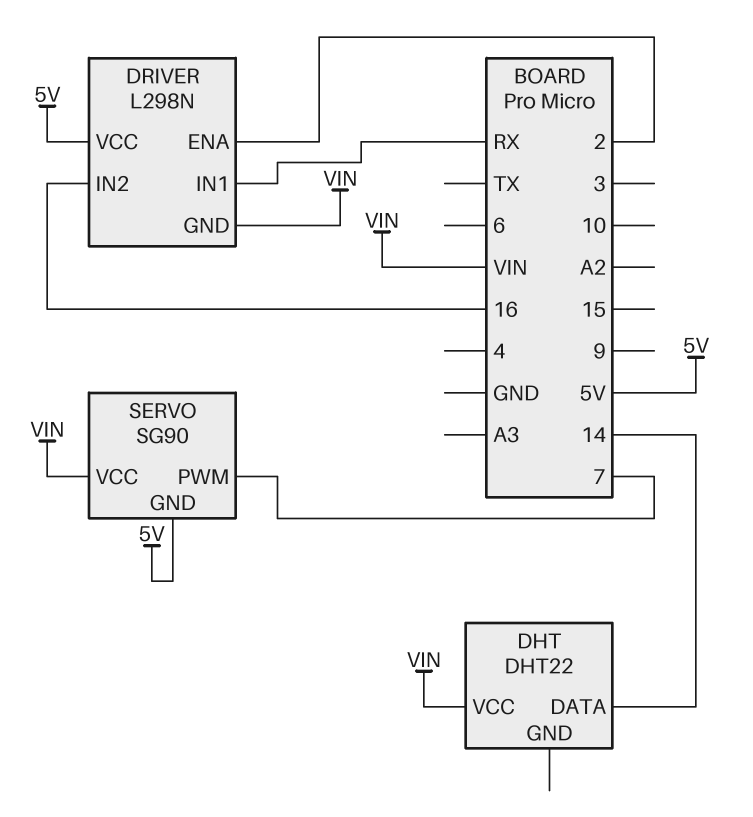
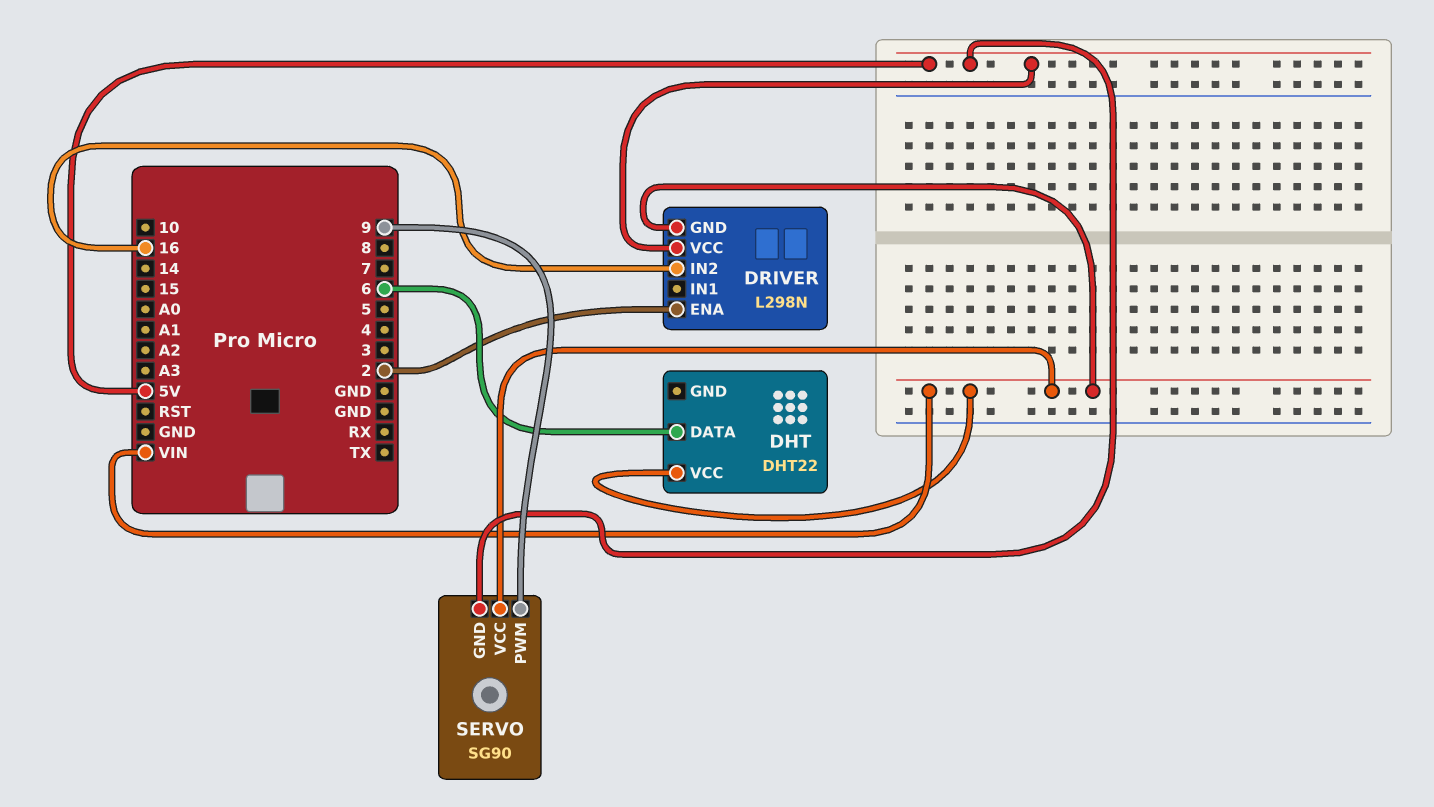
DHT pin DATA: 14 -> 6
DRIVER pin IN1: RX -> none
SERVO pin PWM: 7 -> 9

